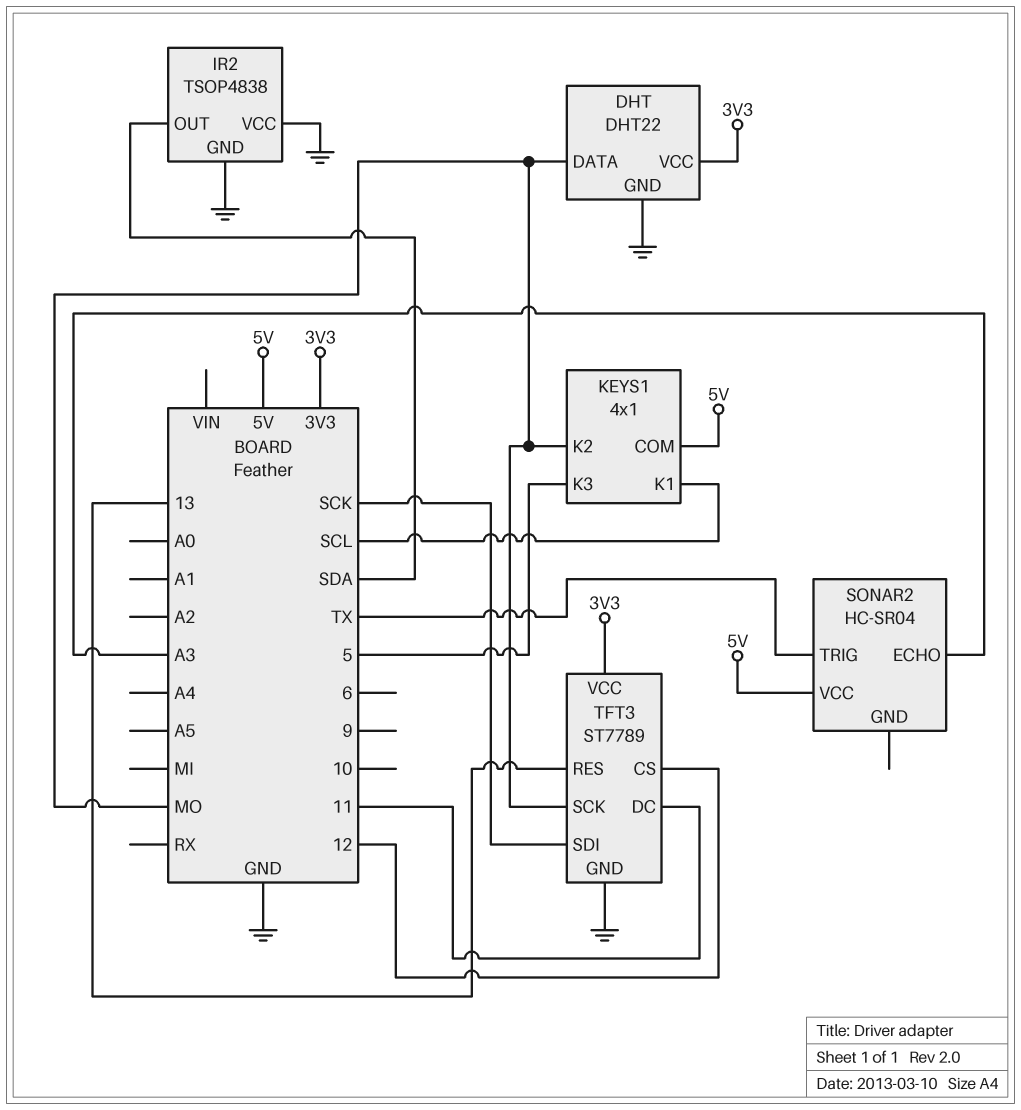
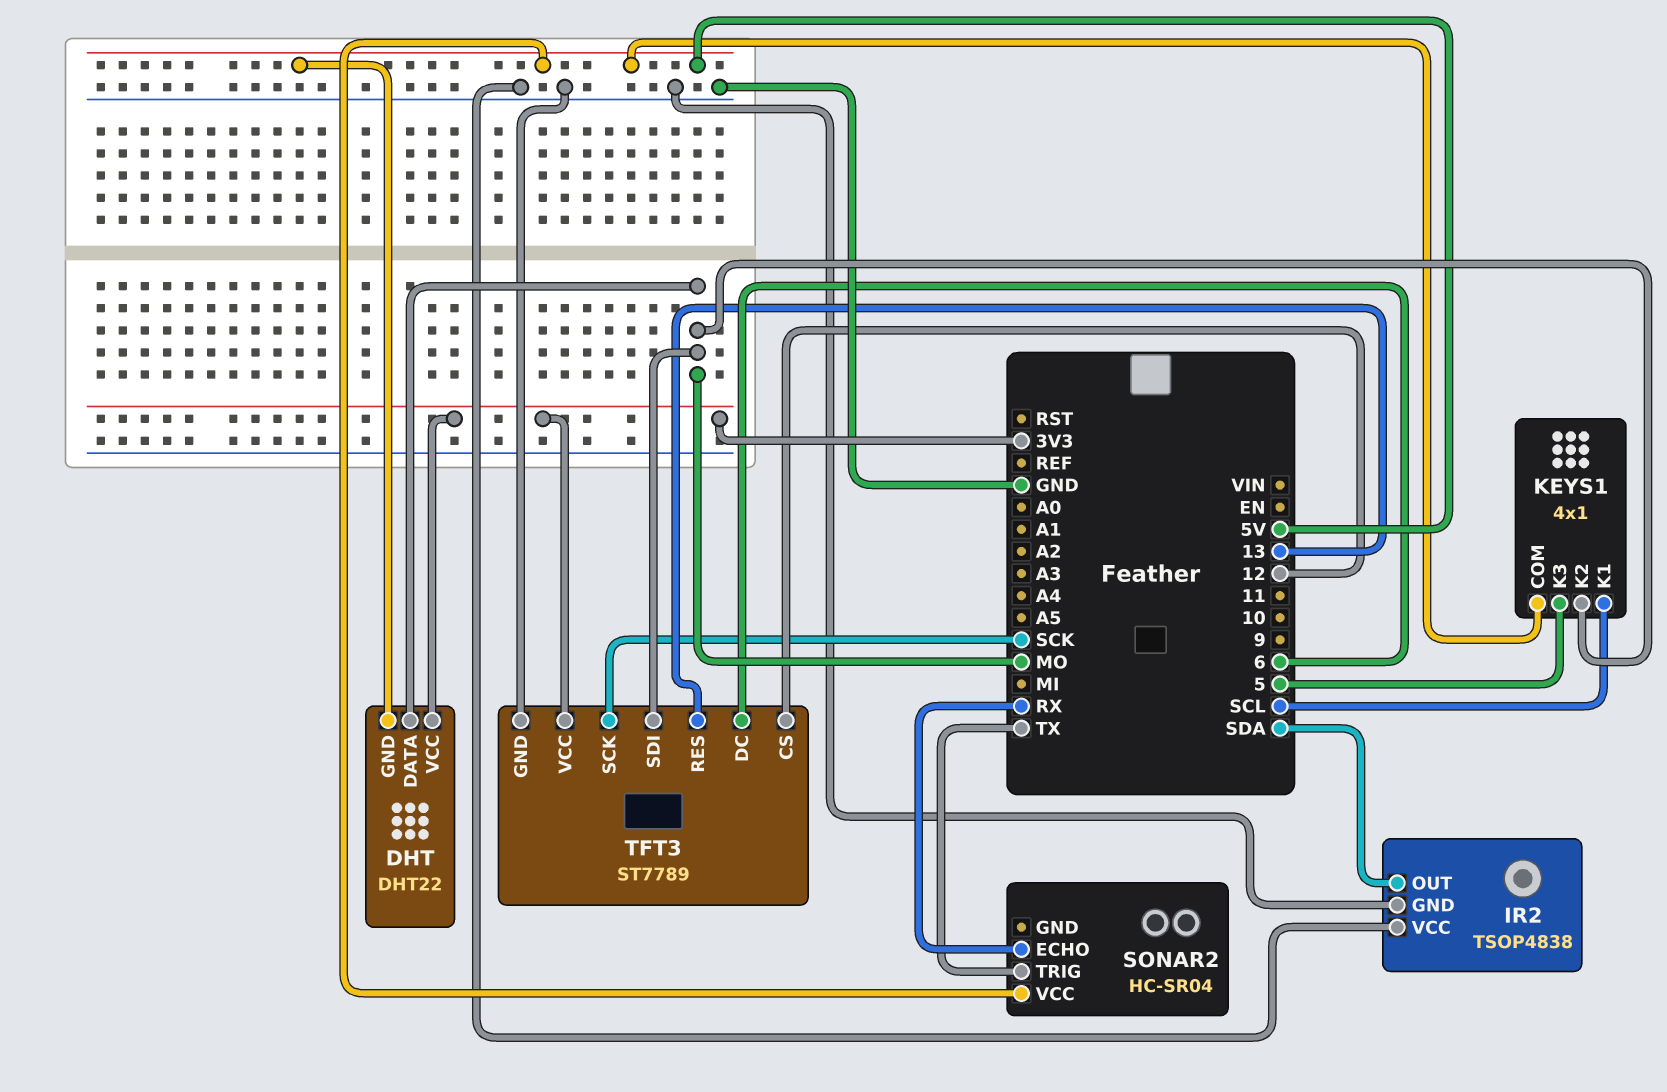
DHT pin GND: GND -> 5V
SONAR2 pin ECHO: A3 -> RX
TFT3 pin DC: 11 -> 6
TFT3 pin SCK: MO -> SCK
TFT3 pin SDI: SCK -> MO

